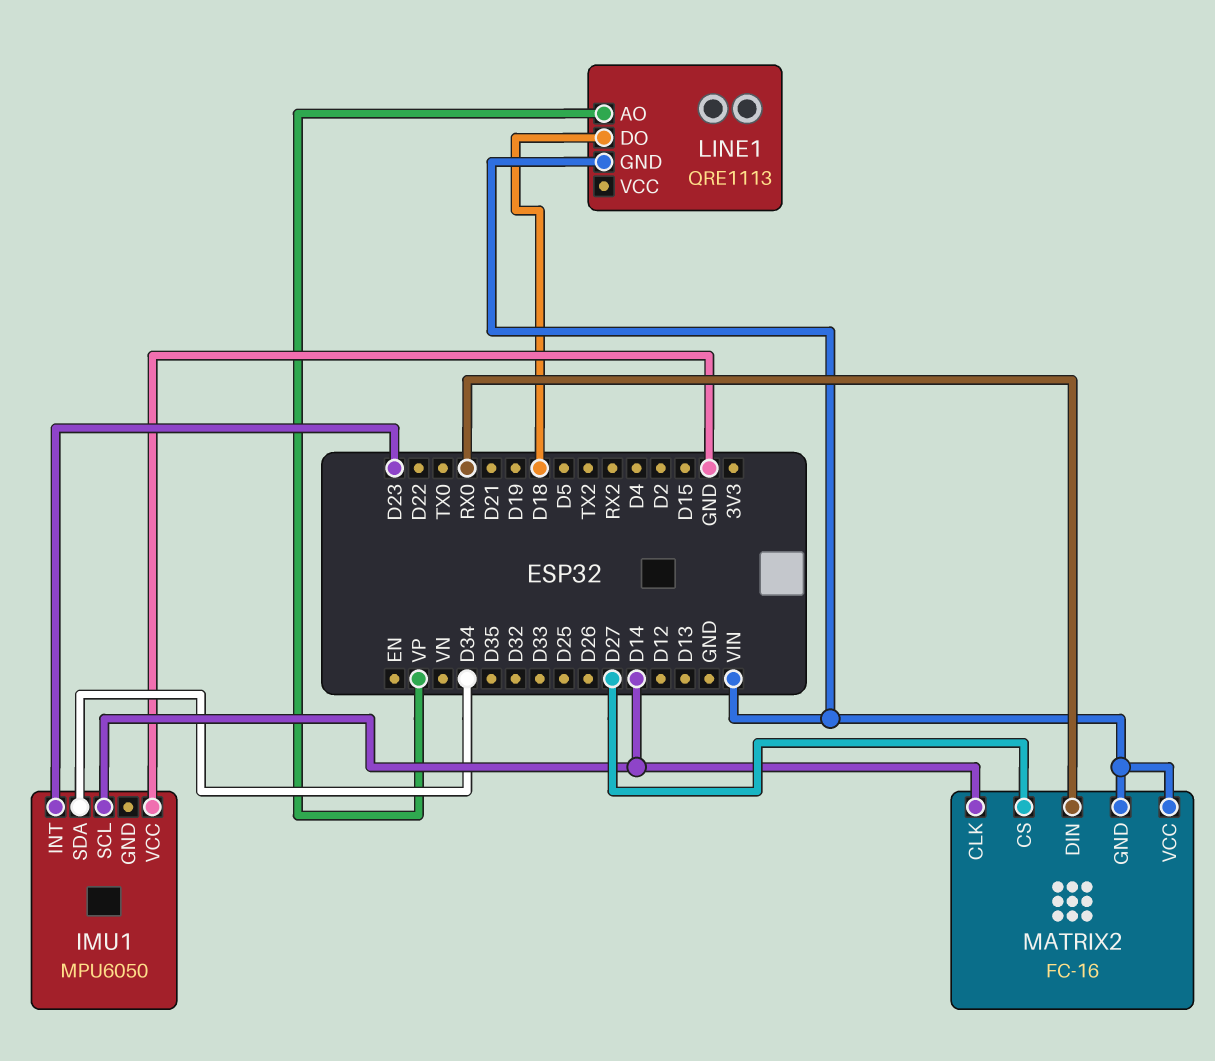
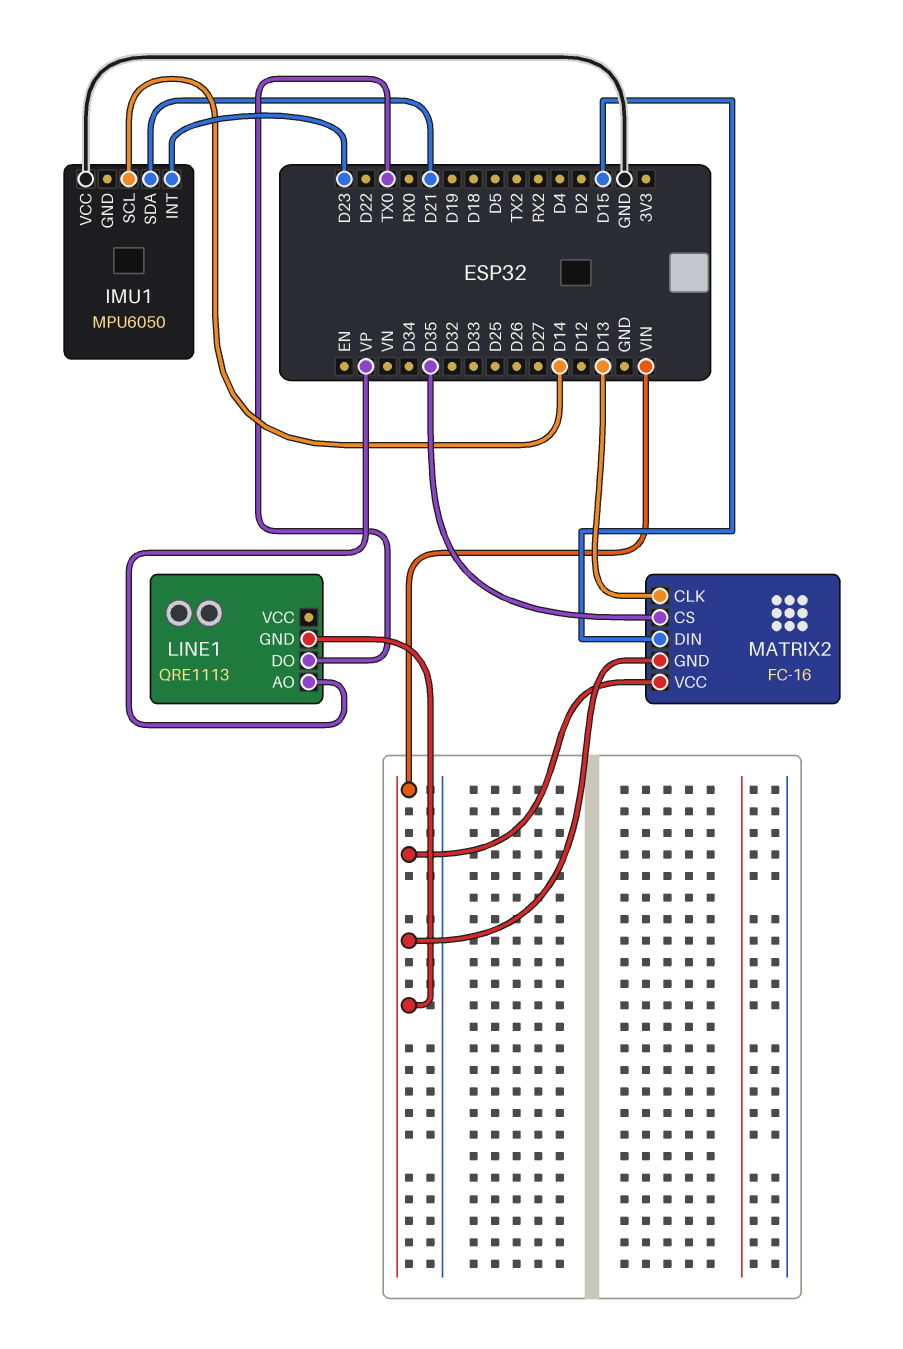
IMU1 pin SDA: D34 -> D21
LINE1 pin DO: D18 -> TX0
MATRIX2 pin CLK: D14 -> D13
MATRIX2 pin CS: D27 -> D35
MATRIX2 pin DIN: RX0 -> D15

